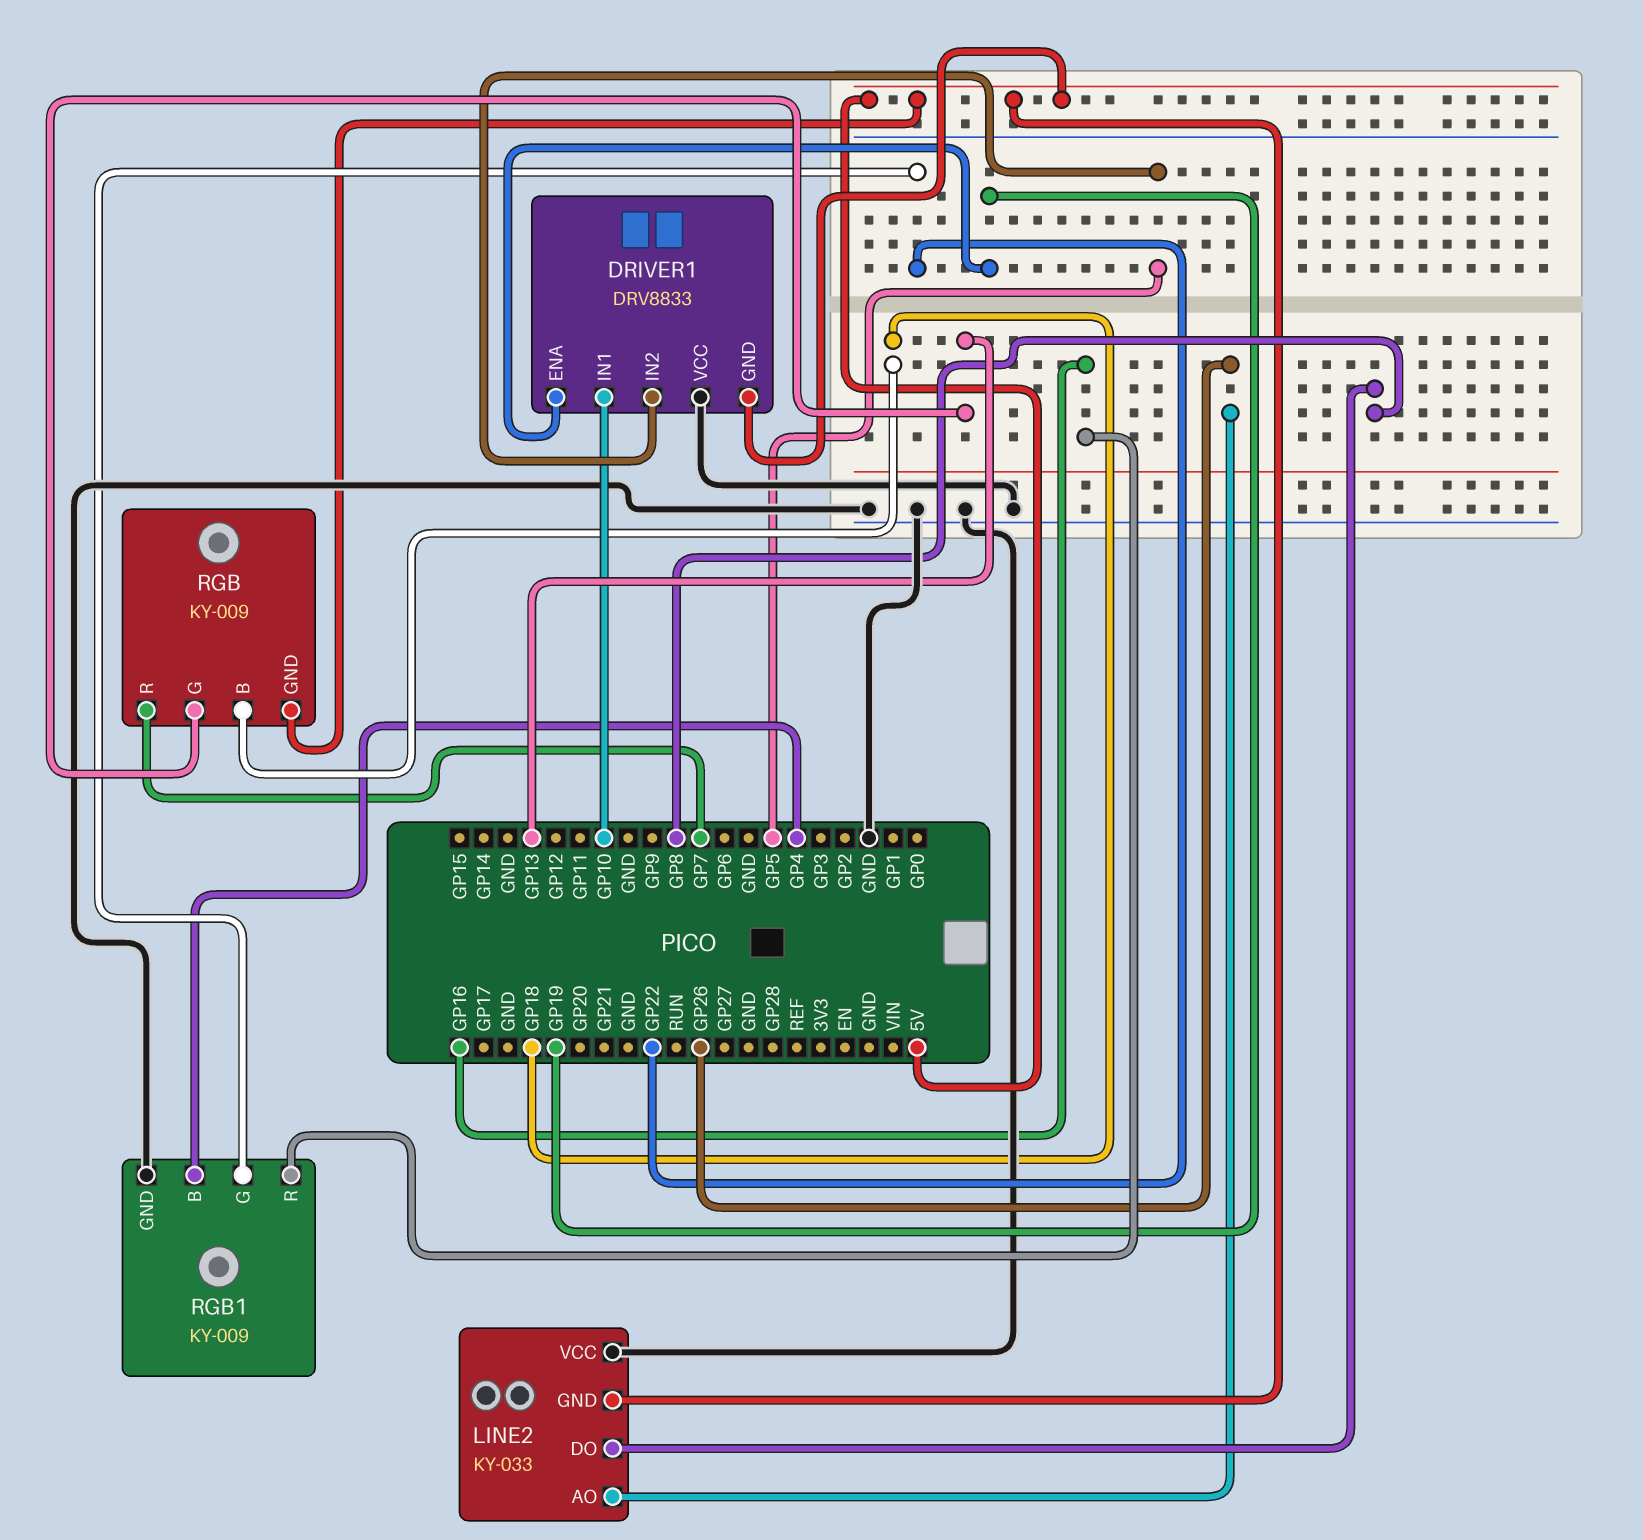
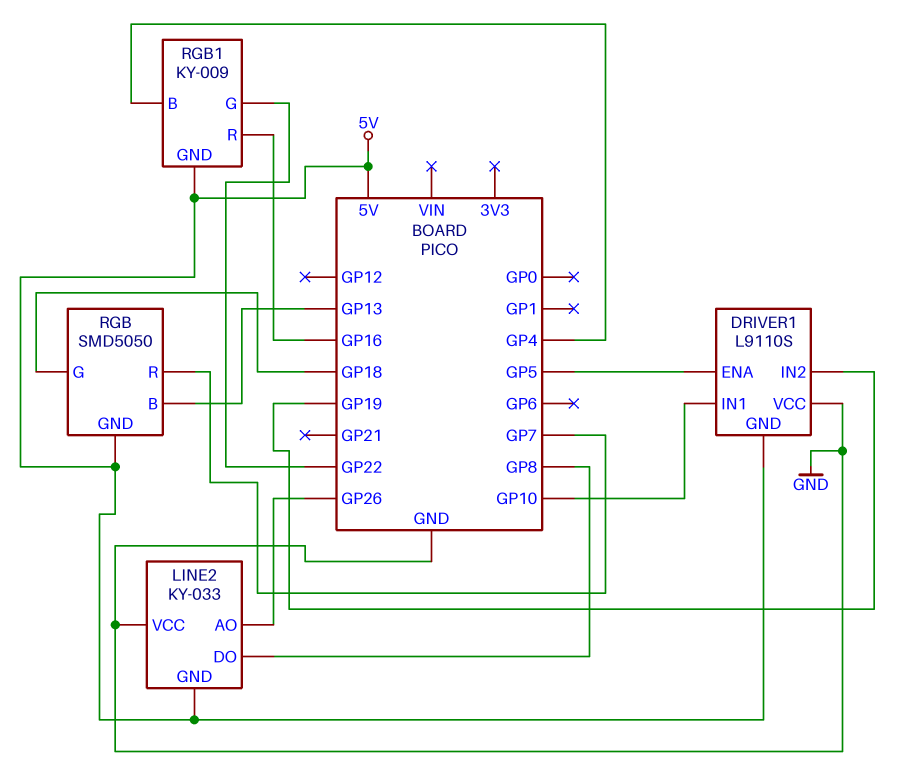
DRIVER1: DRV8833 -> L9110S
DRIVER1 pin ENA: GP19 -> GP5
DRIVER1 pin IN2: GP5 -> GP19
RGB: KY-009 -> SMD5050
RGB pin B: GP18 -> GP13
RGB pin G: GP13 -> GP18
RGB1 pin GND: GND -> 5V

